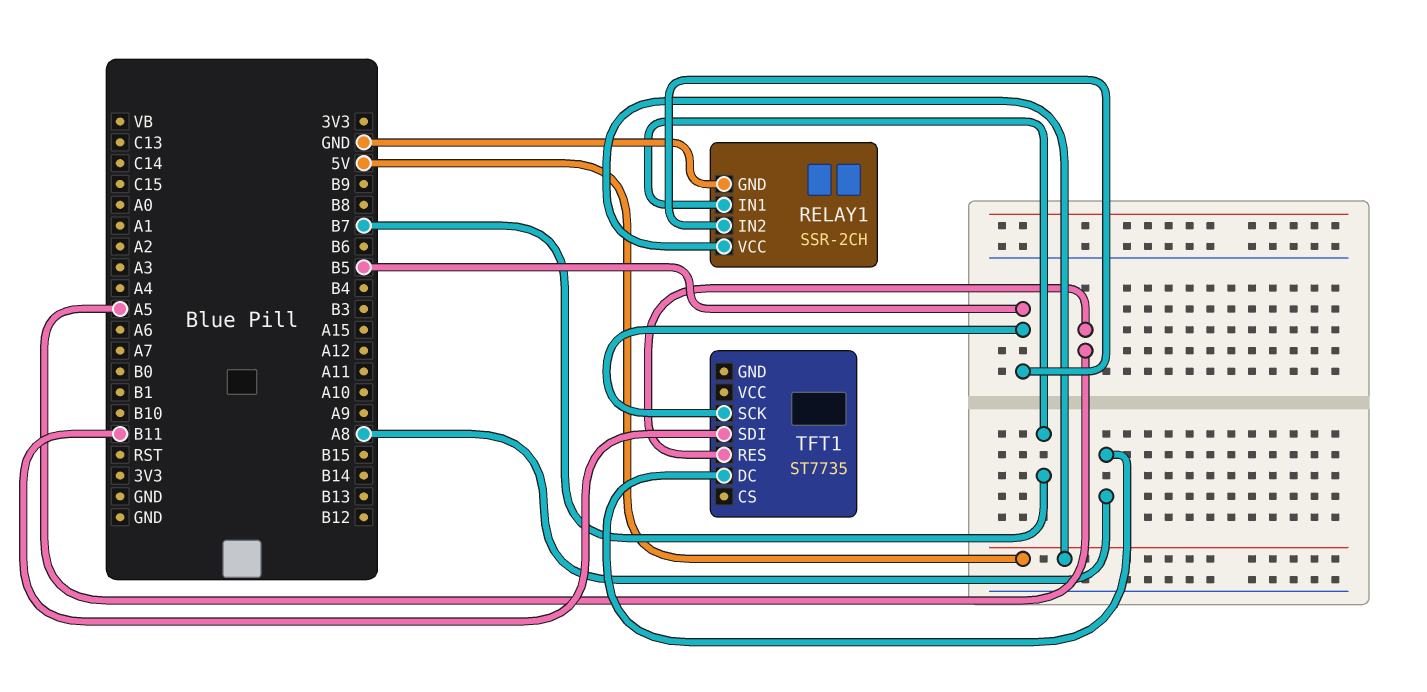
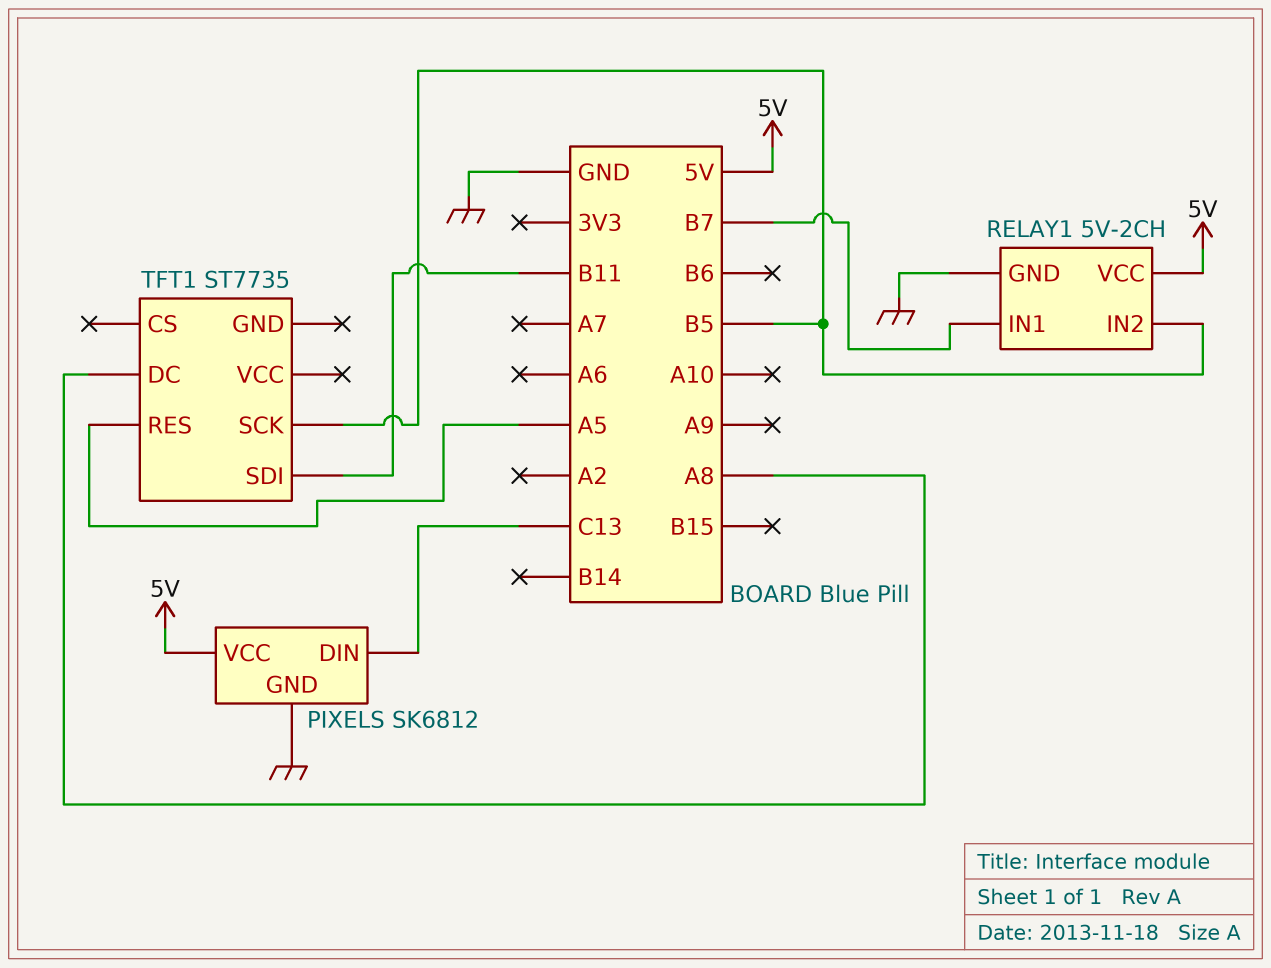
PIXELS: none -> SK6812
PIXELS pin DIN: none -> C13
PIXELS pin GND: none -> GND
PIXELS pin VCC: none -> 5V
RELAY1: SSR-2CH -> 5V-2CH

